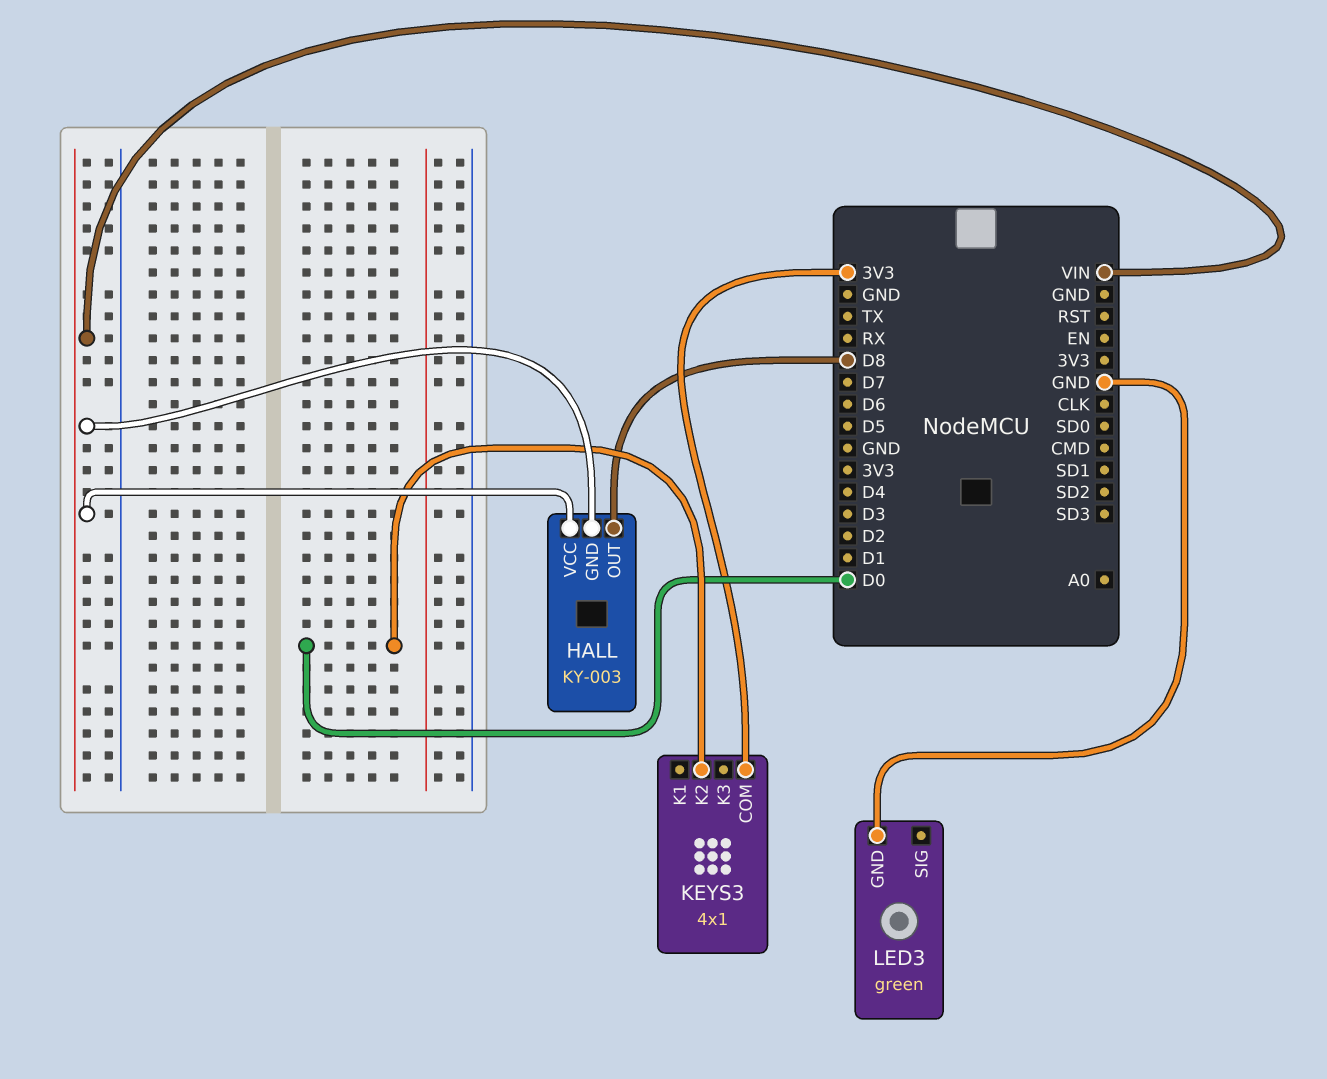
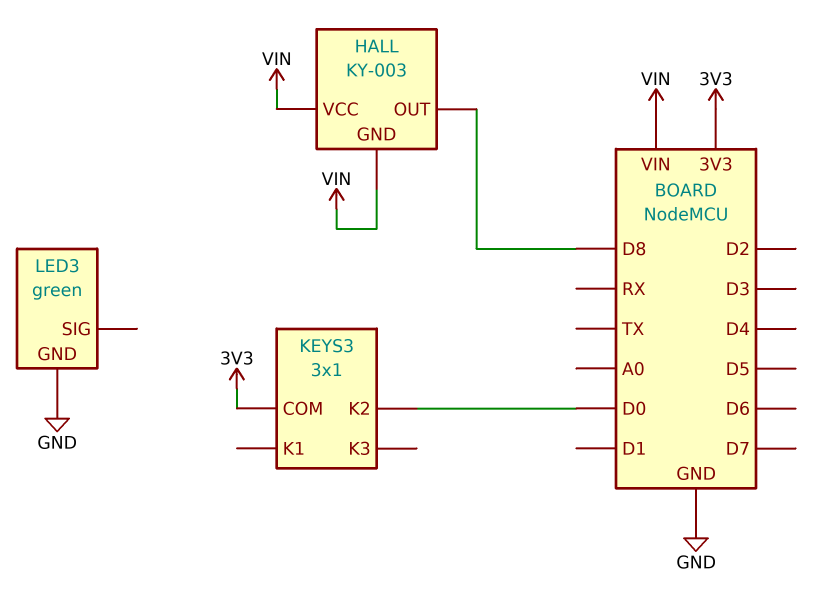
KEYS3: 4x1 -> 3x1

